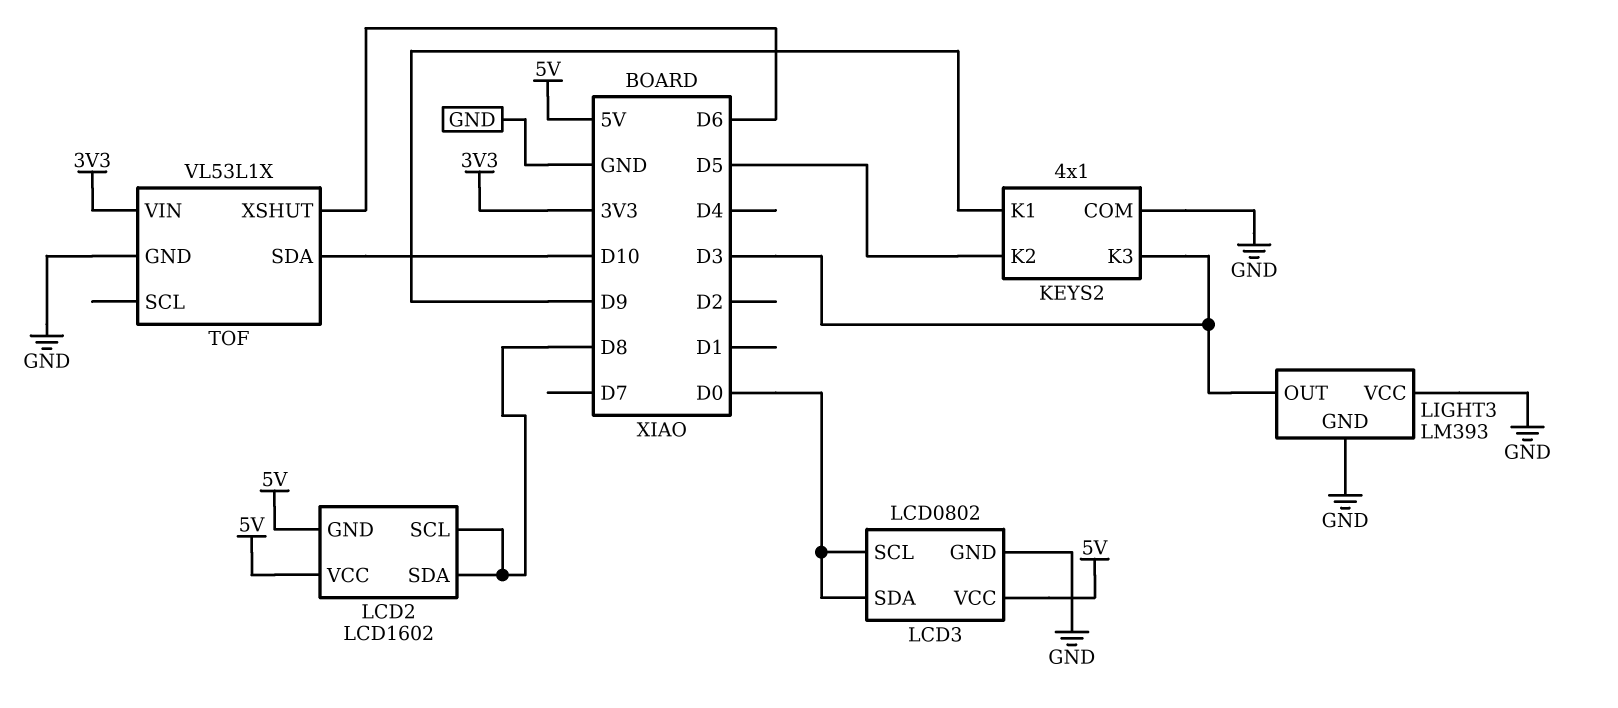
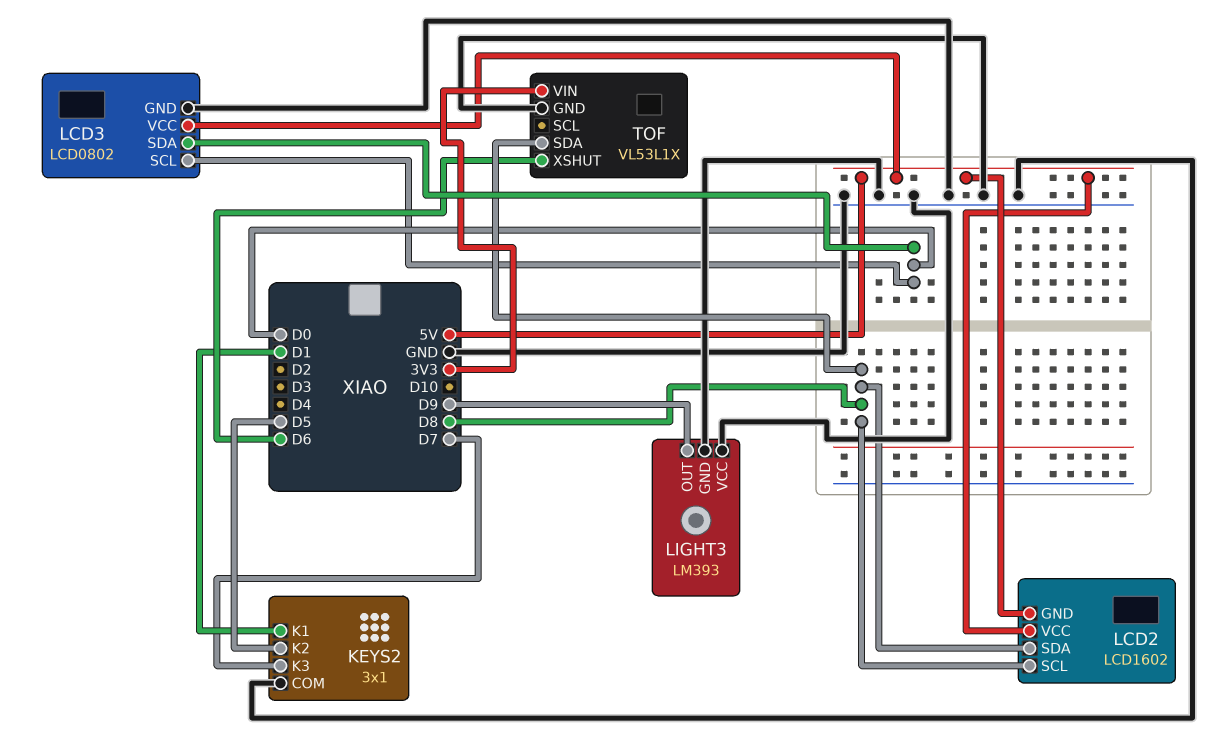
KEYS2: 4x1 -> 3x1
KEYS2 pin K1: D9 -> D1
KEYS2 pin K3: D3 -> D7
LIGHT3 pin OUT: D3 -> D9
TOF pin SDA: D10 -> D8

